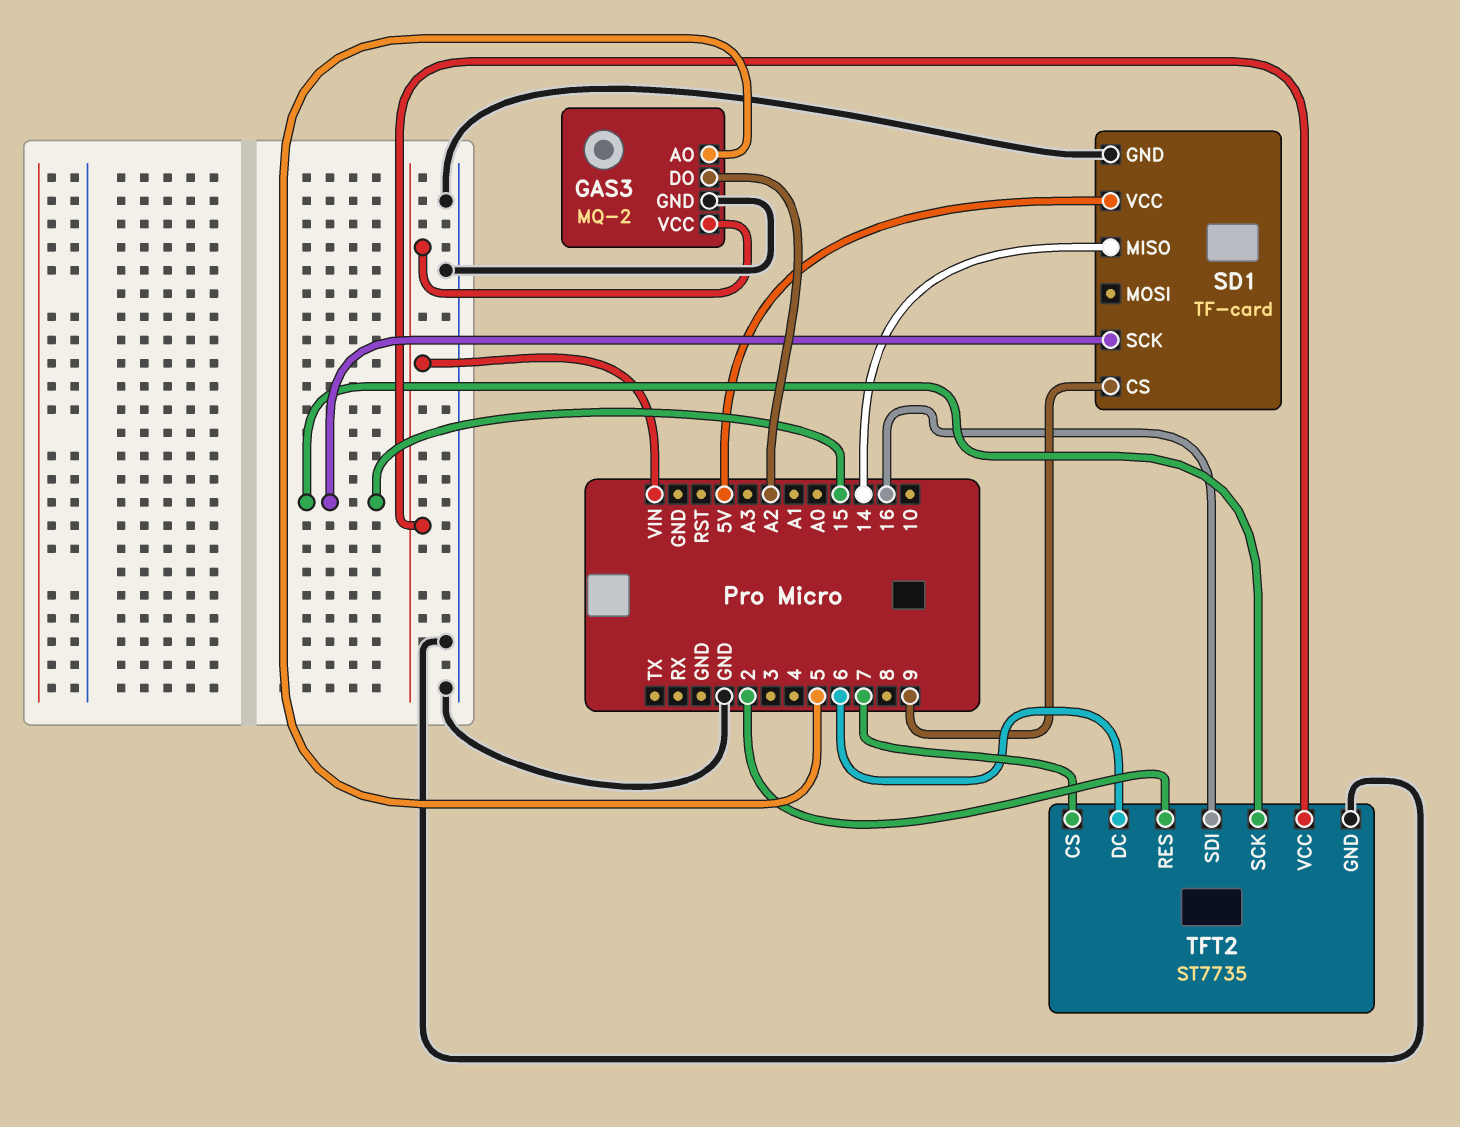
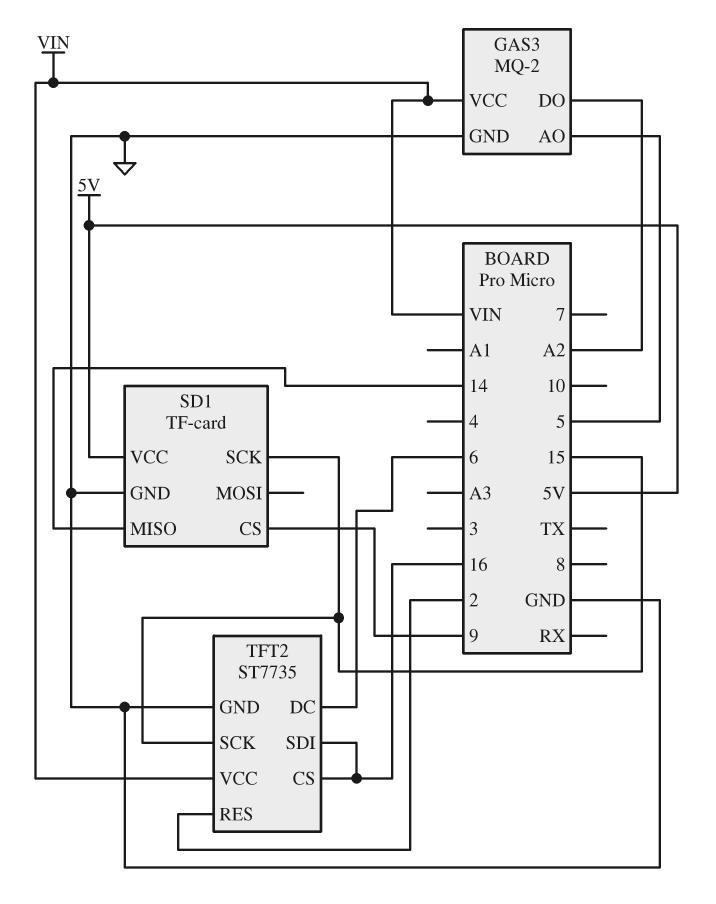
TFT2 pin CS: 7 -> 16

